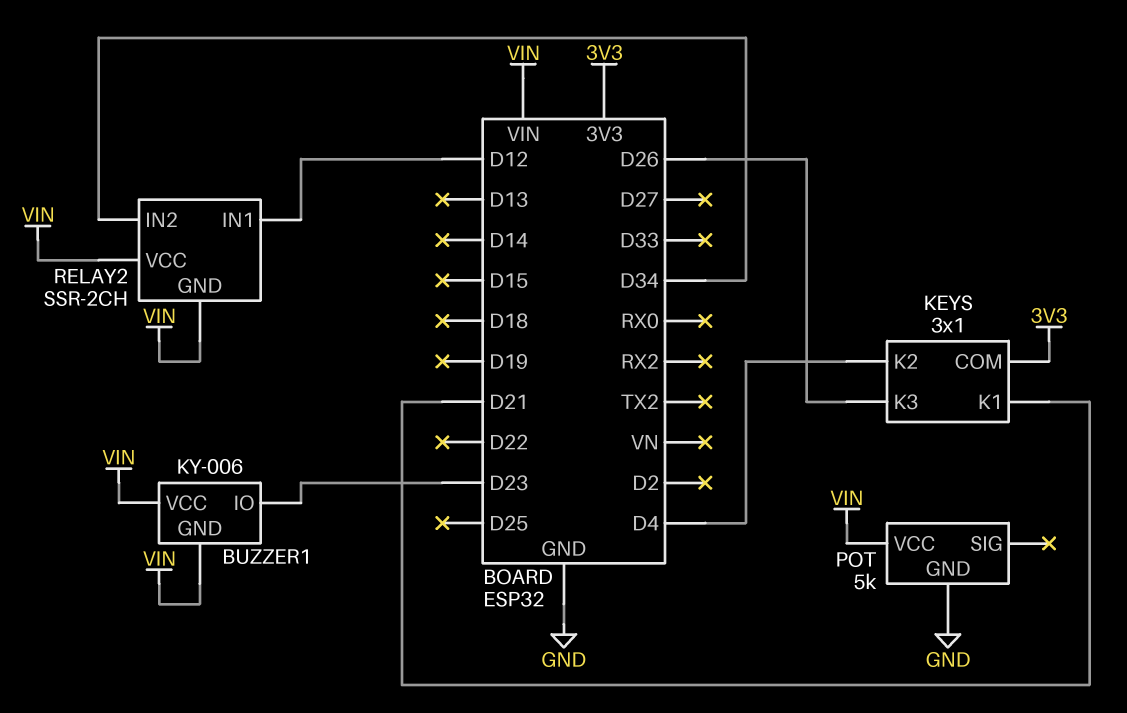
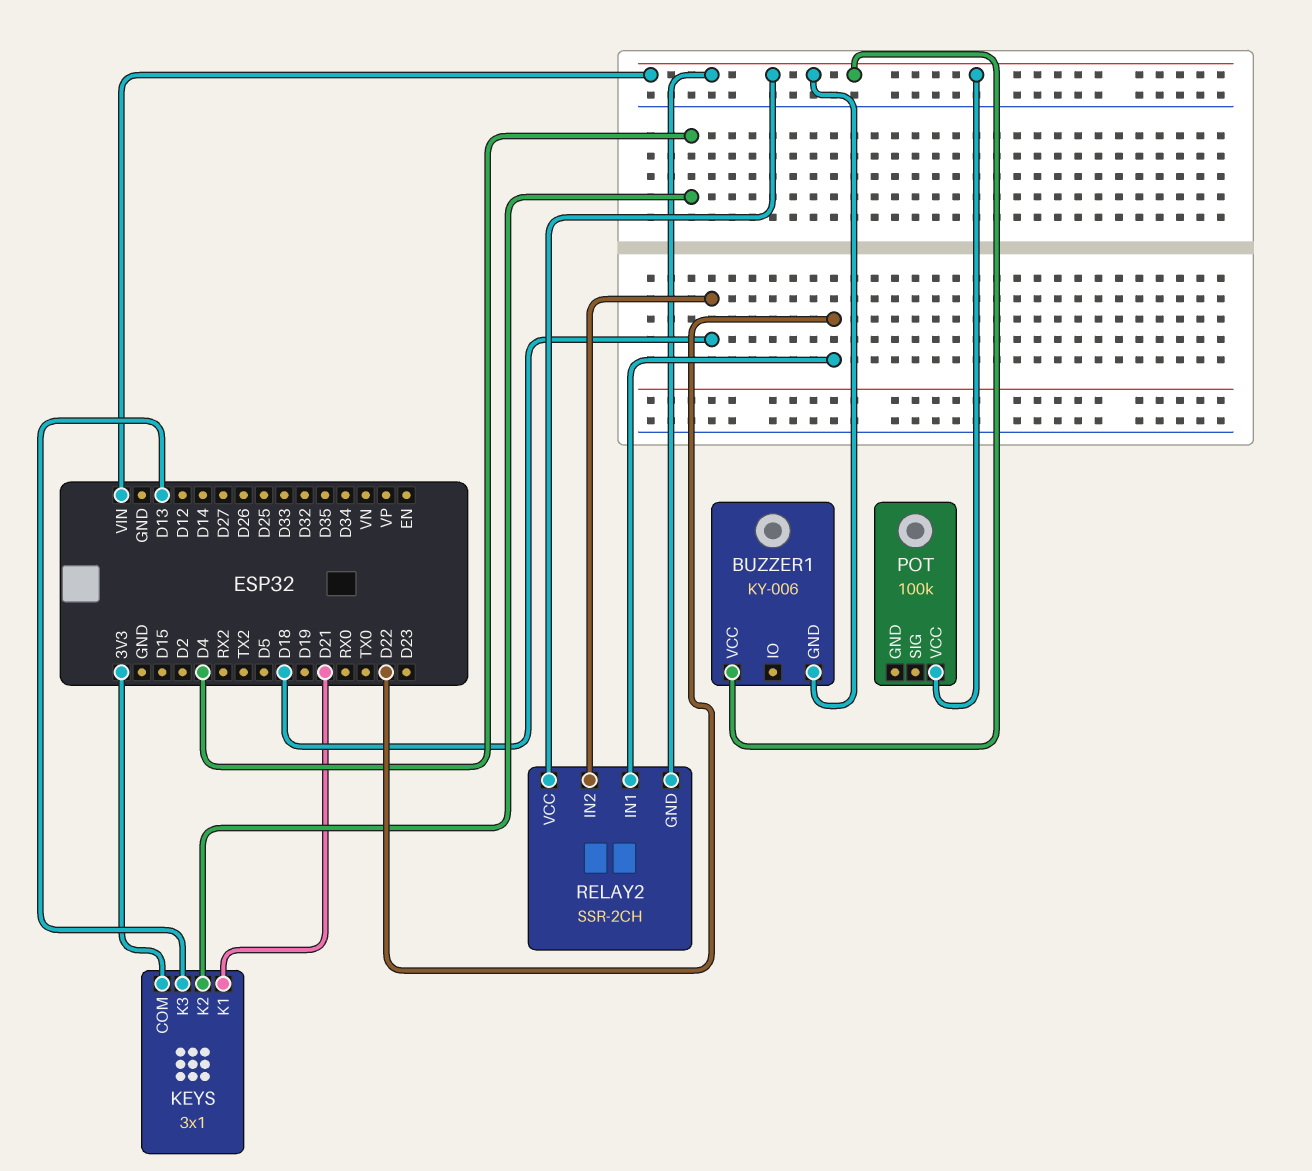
BUZZER1 pin IO: D23 -> none
KEYS pin K3: D26 -> D13
POT: 5k -> 100k
POT pin GND: GND -> none
RELAY2 pin IN1: D12 -> D22
RELAY2 pin IN2: D34 -> D18

